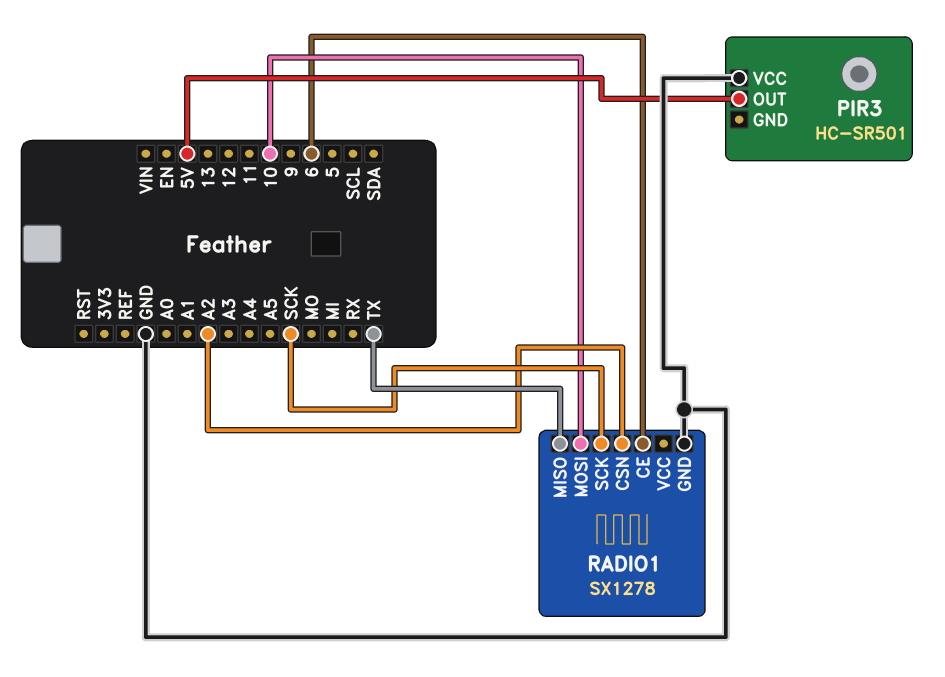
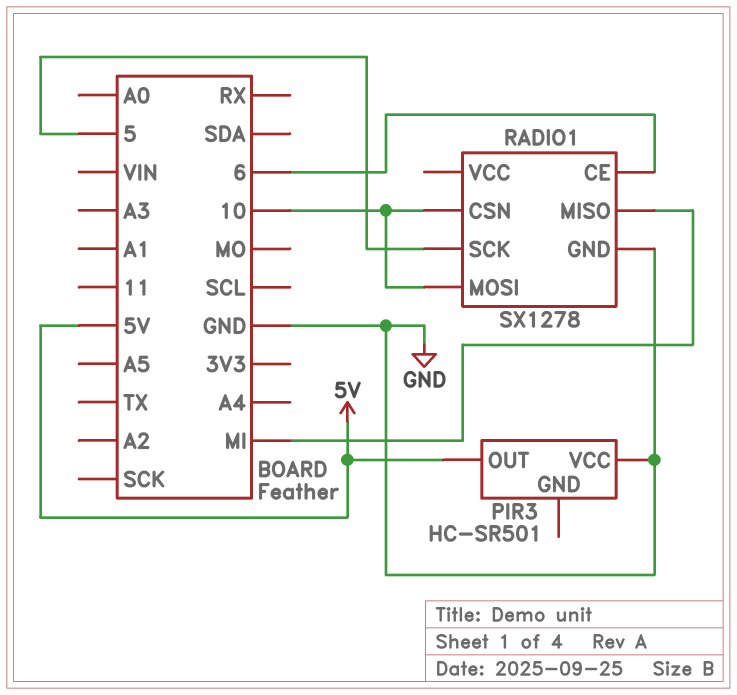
RADIO1 pin CSN: A2 -> 10
RADIO1 pin MISO: TX -> MI
RADIO1 pin SCK: SCK -> 5

